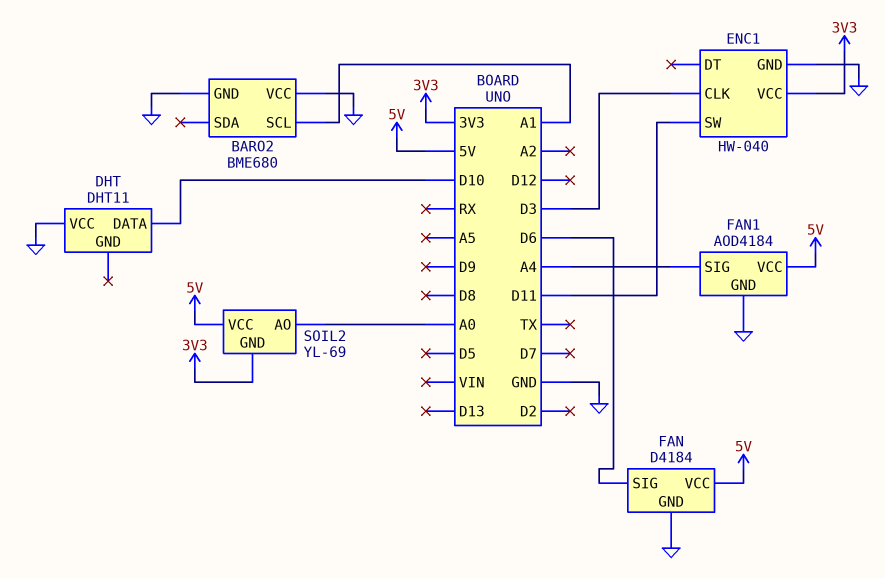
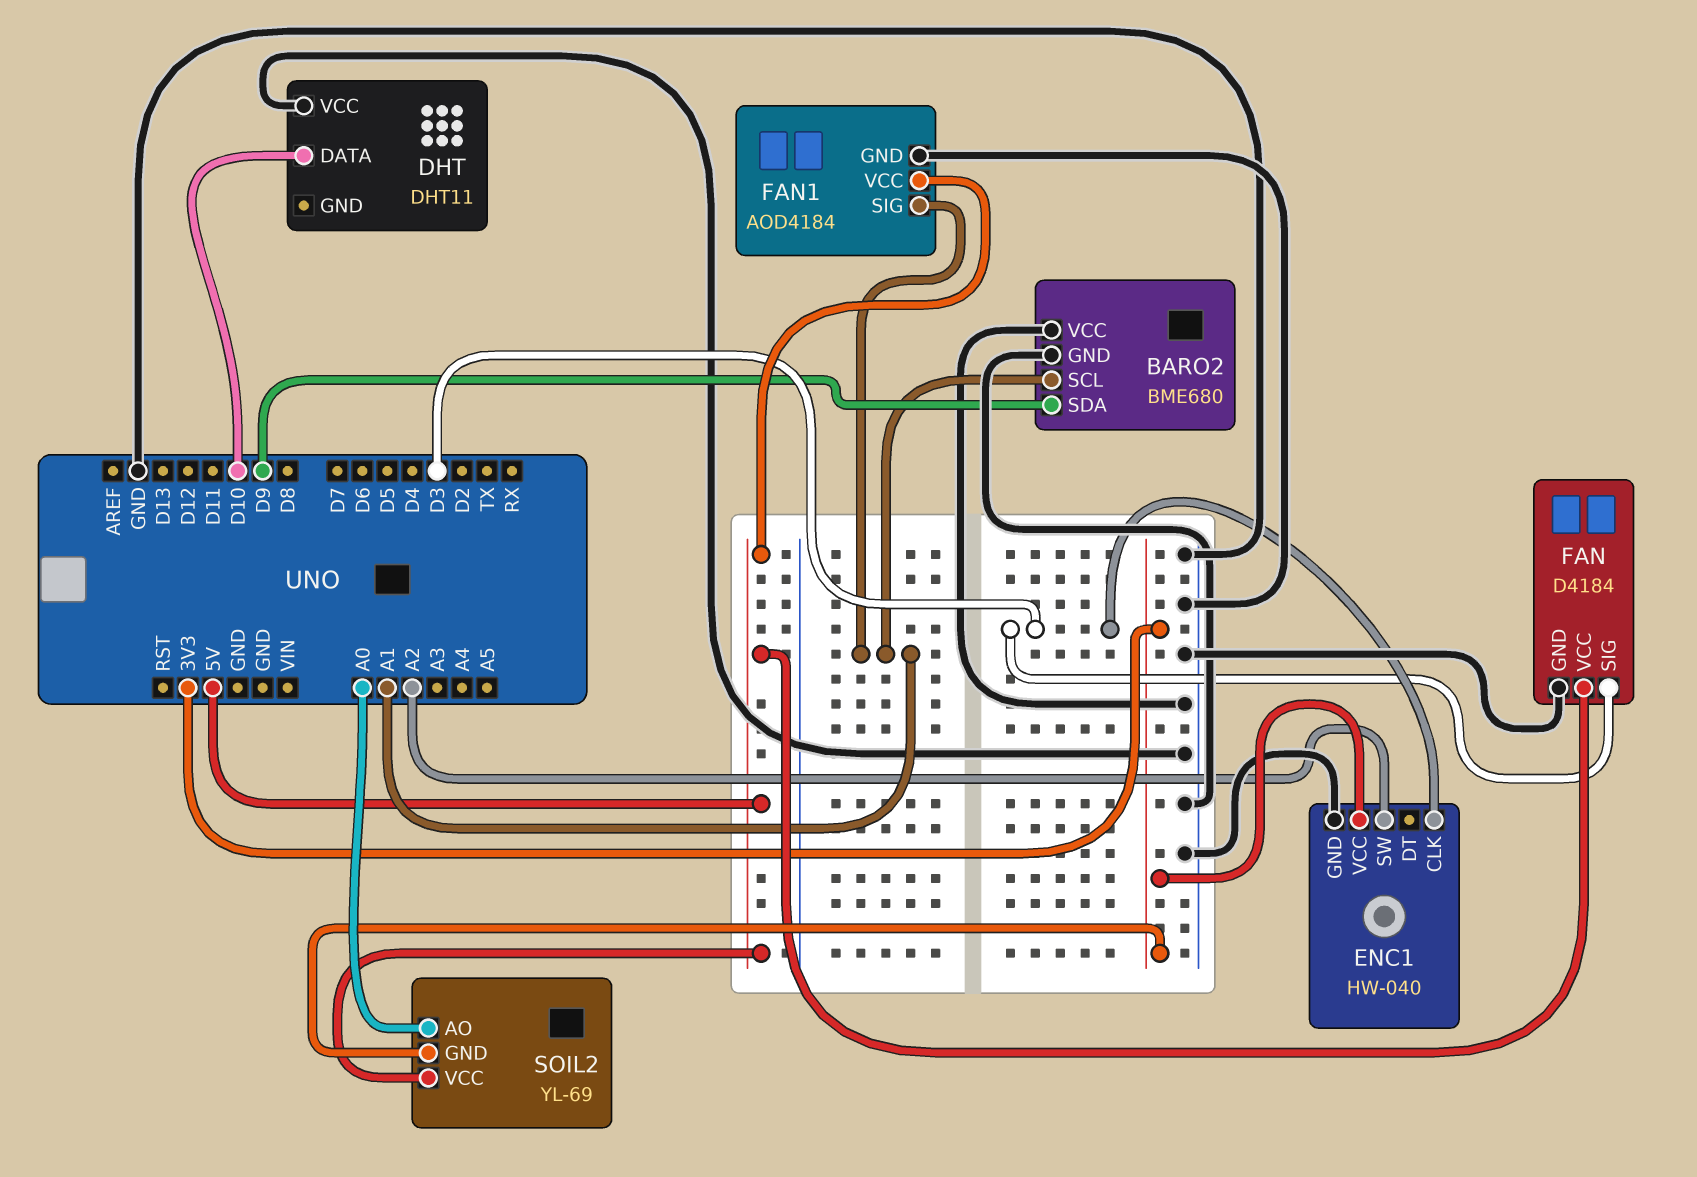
BARO2 pin SDA: none -> D9
ENC1 pin SW: D11 -> A2
FAN pin SIG: D6 -> D3
FAN1 pin SIG: A4 -> A1

